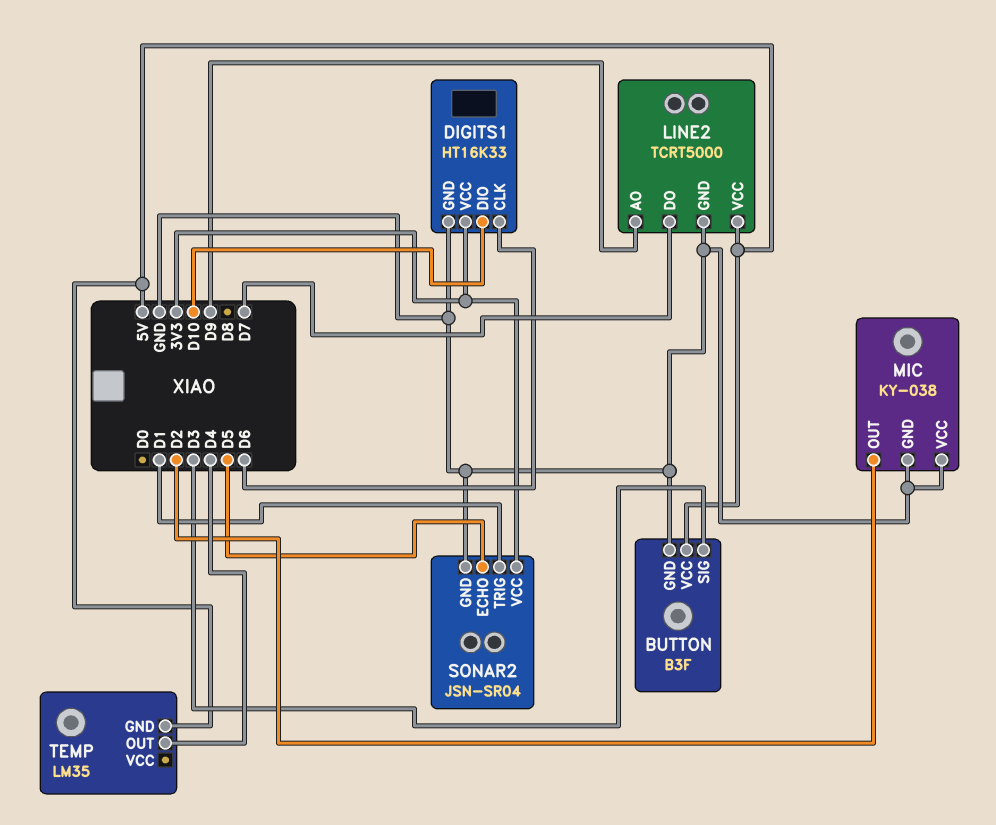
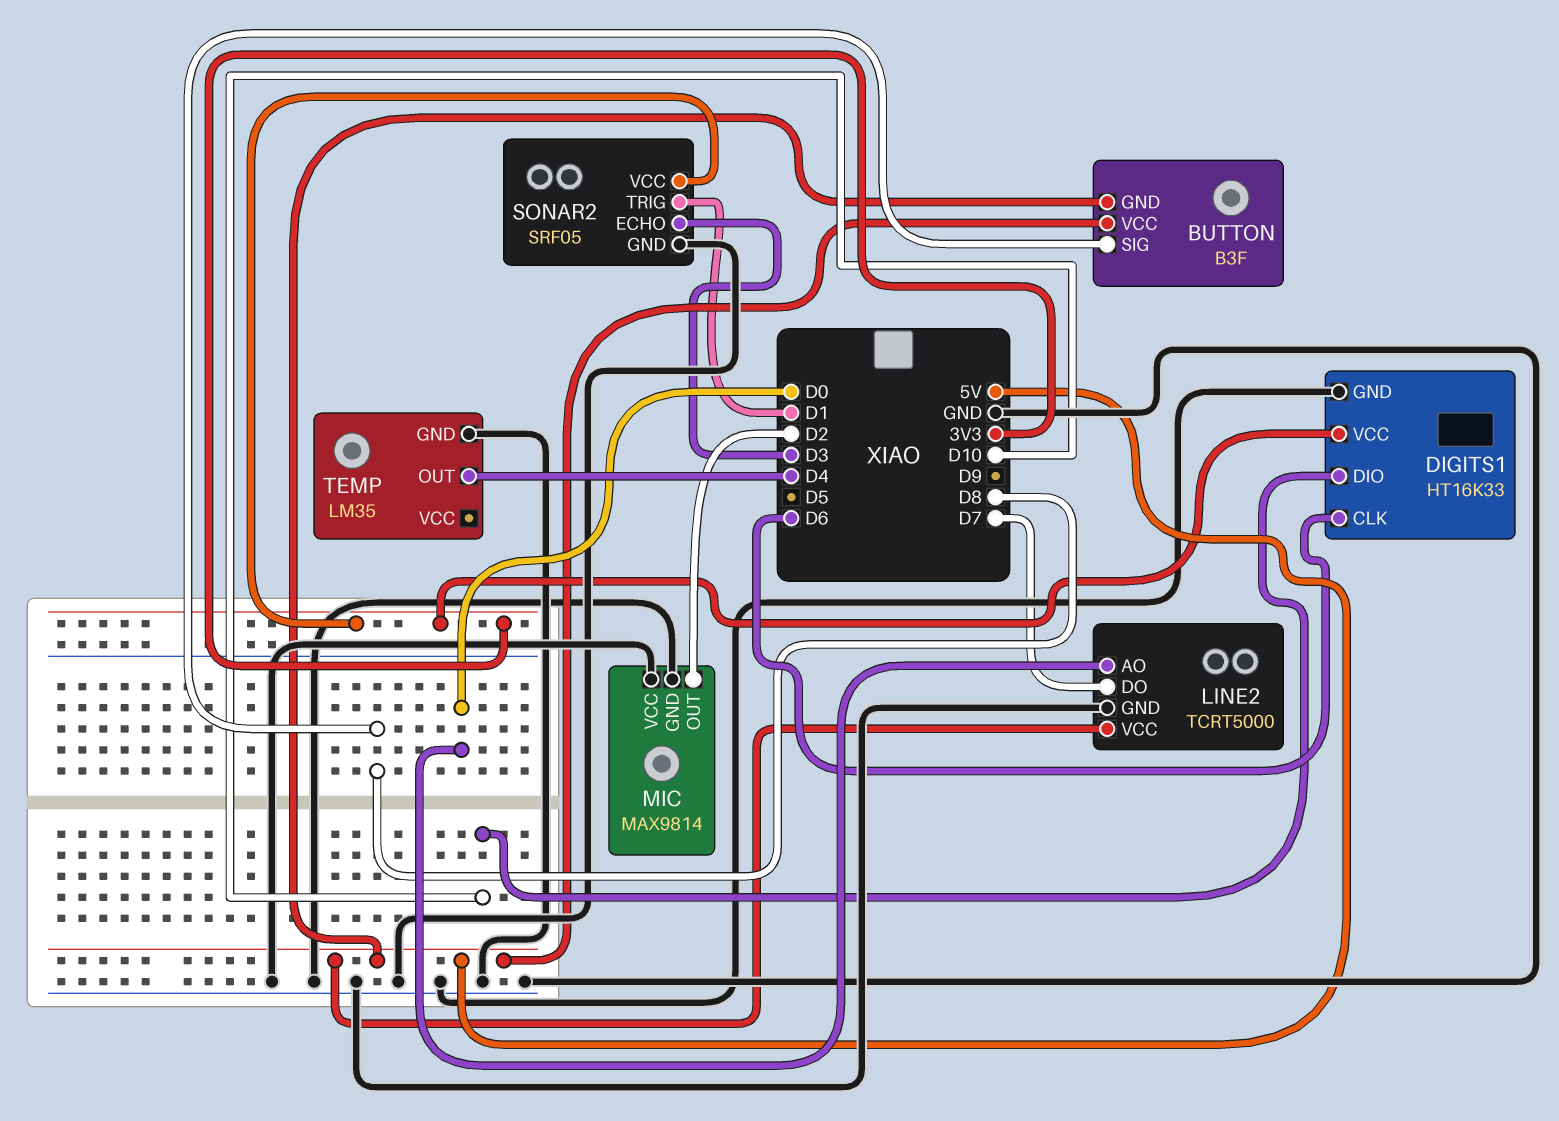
BUTTON pin GND: GND -> 5V
BUTTON pin SIG: D3 -> D8
LINE2 pin AO: D9 -> D0
MIC: KY-038 -> MAX9814
SONAR2: JSN-SR04 -> SRF05
SONAR2 pin ECHO: D5 -> D3
TEMP pin GND: 5V -> GND

